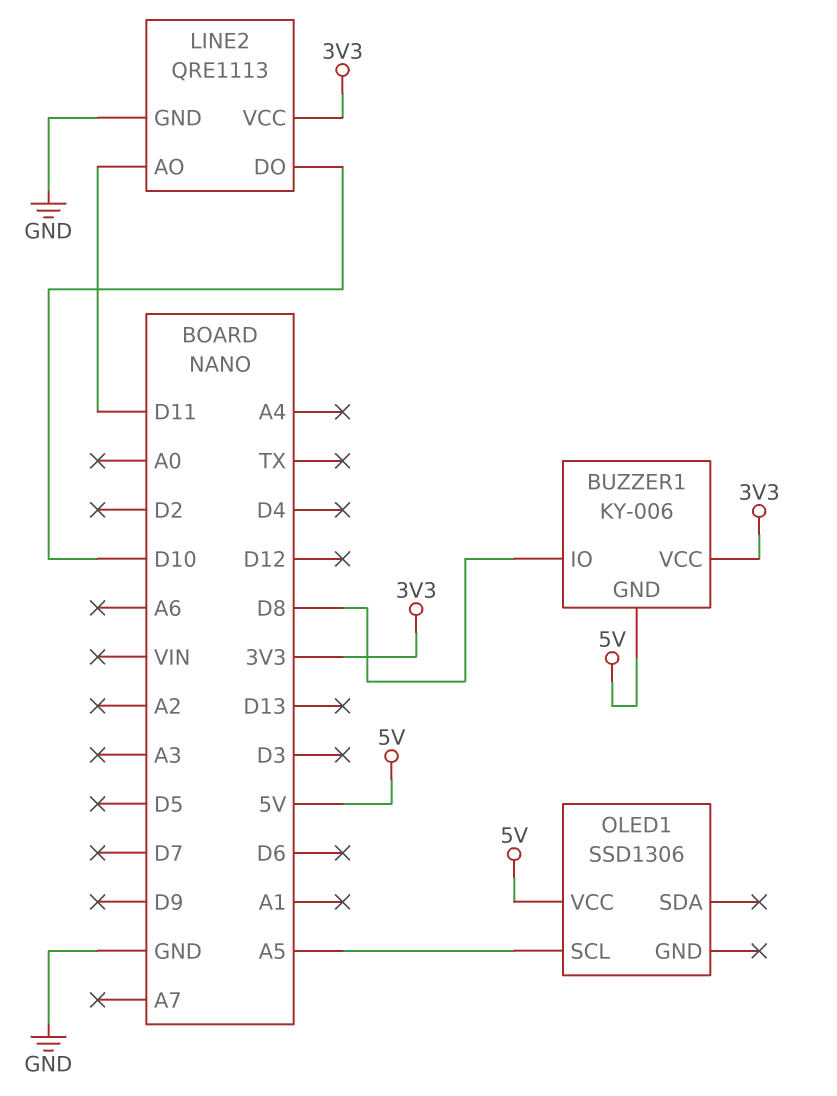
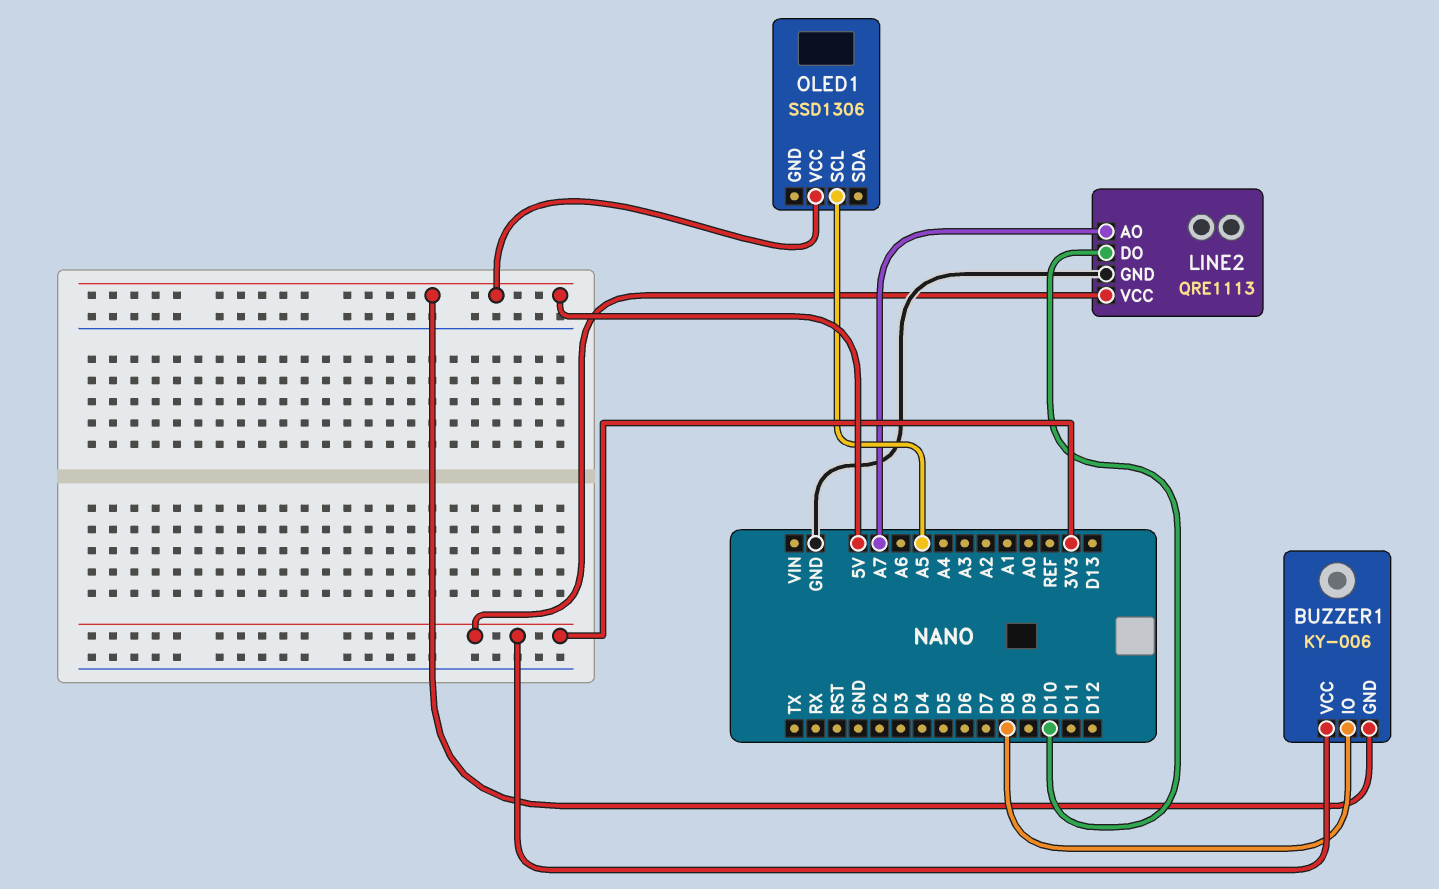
LINE2 pin AO: D11 -> A7

